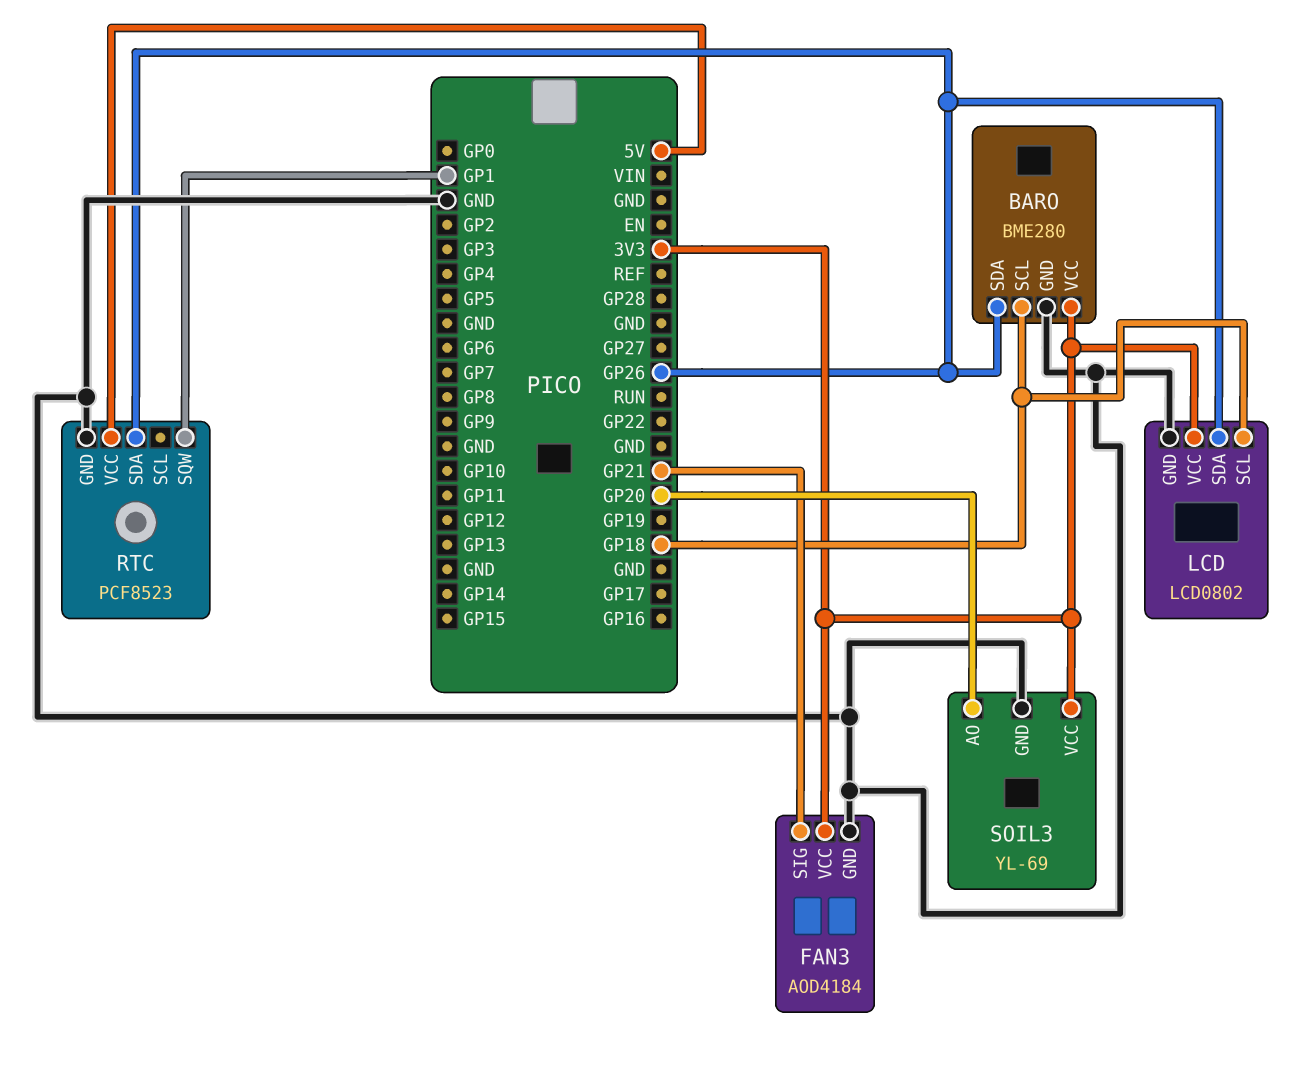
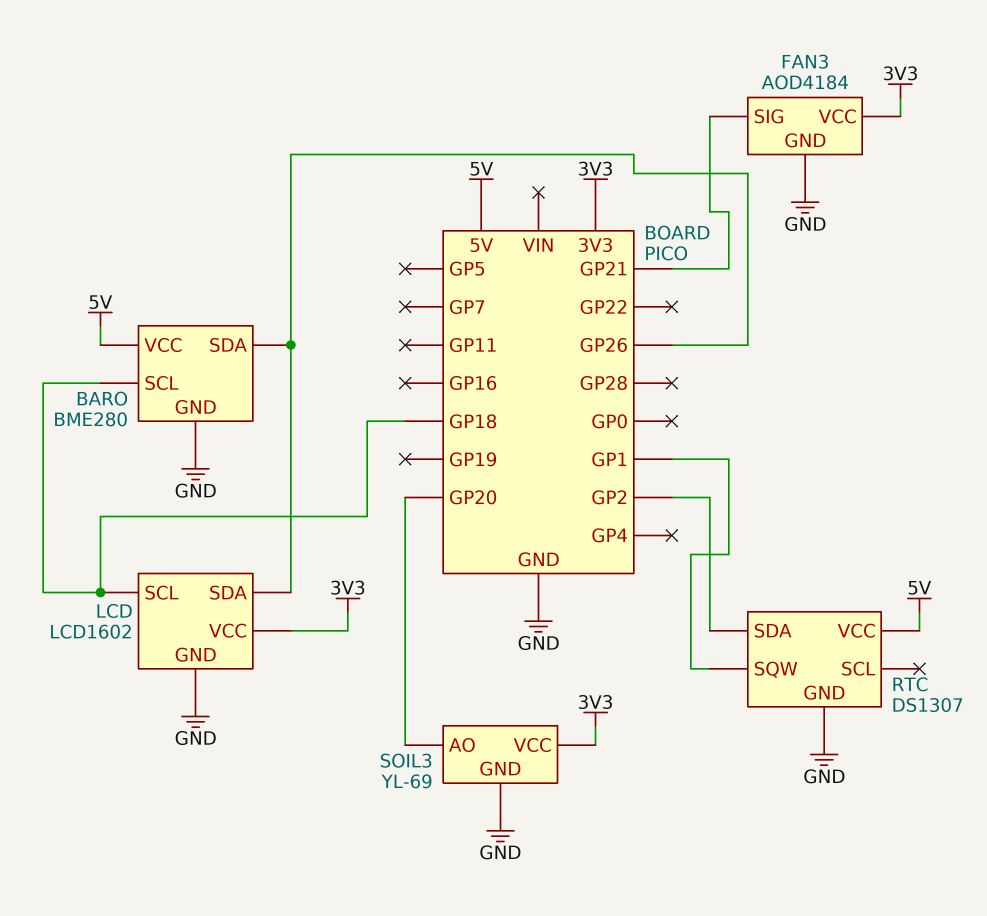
BARO pin VCC: 3V3 -> 5V
LCD: LCD0802 -> LCD1602
RTC: PCF8523 -> DS1307
RTC pin SDA: GP26 -> GP2

